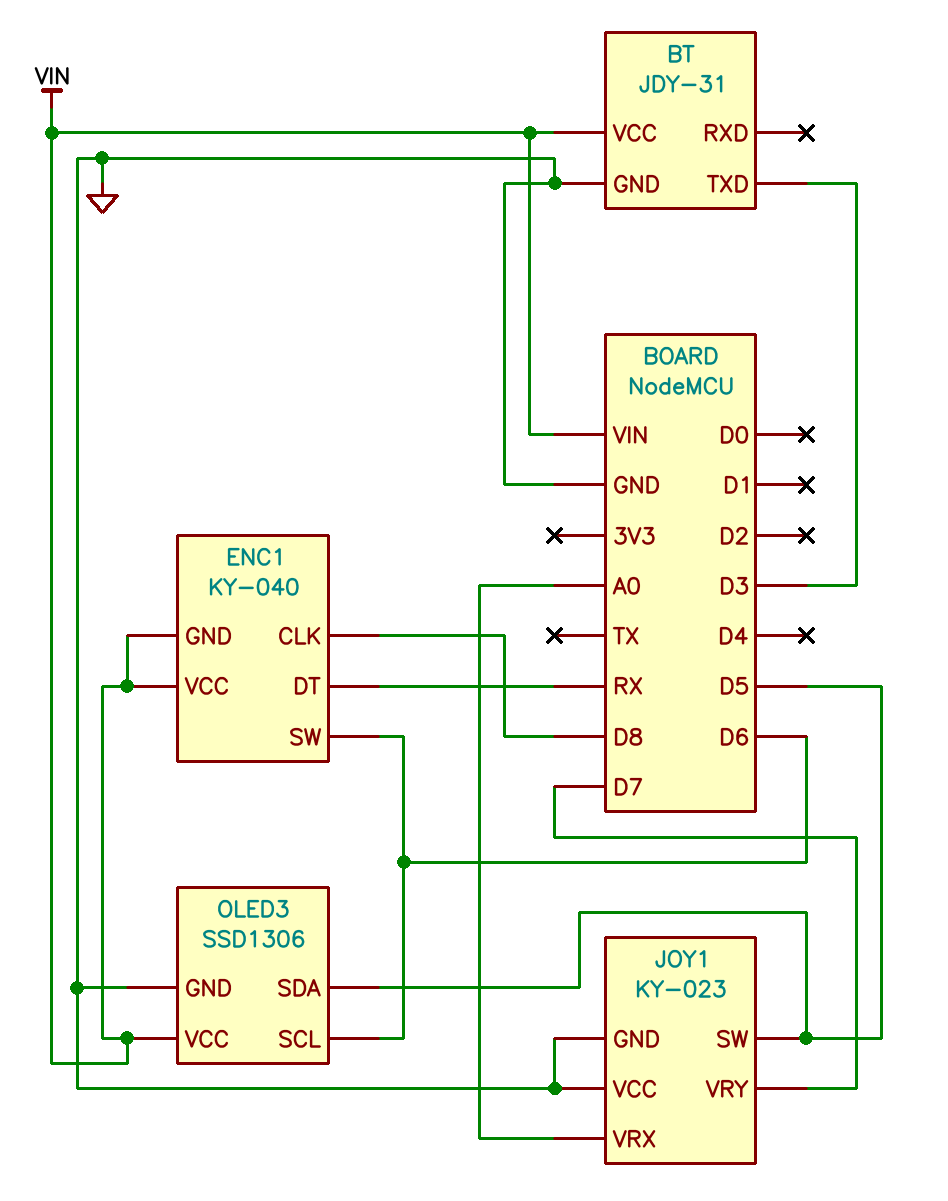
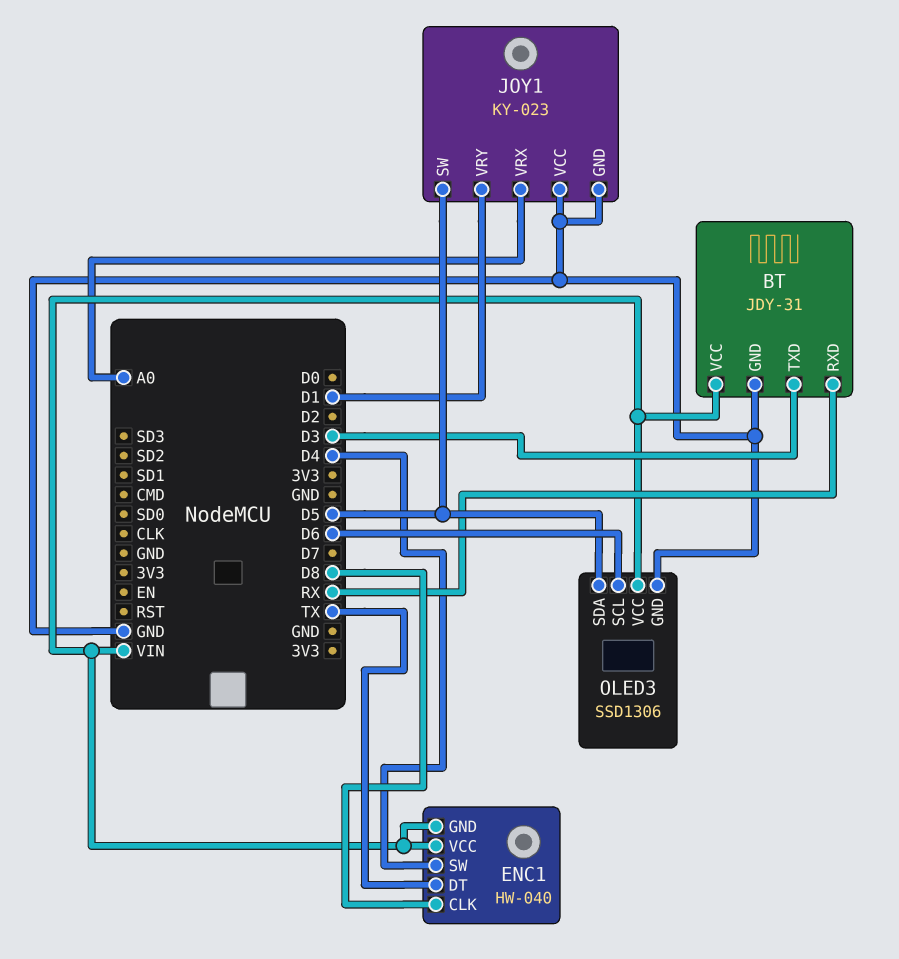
BT pin RXD: none -> RX
ENC1: KY-040 -> HW-040
ENC1 pin DT: RX -> TX
ENC1 pin SW: D6 -> D4
JOY1 pin VRY: D7 -> D1

